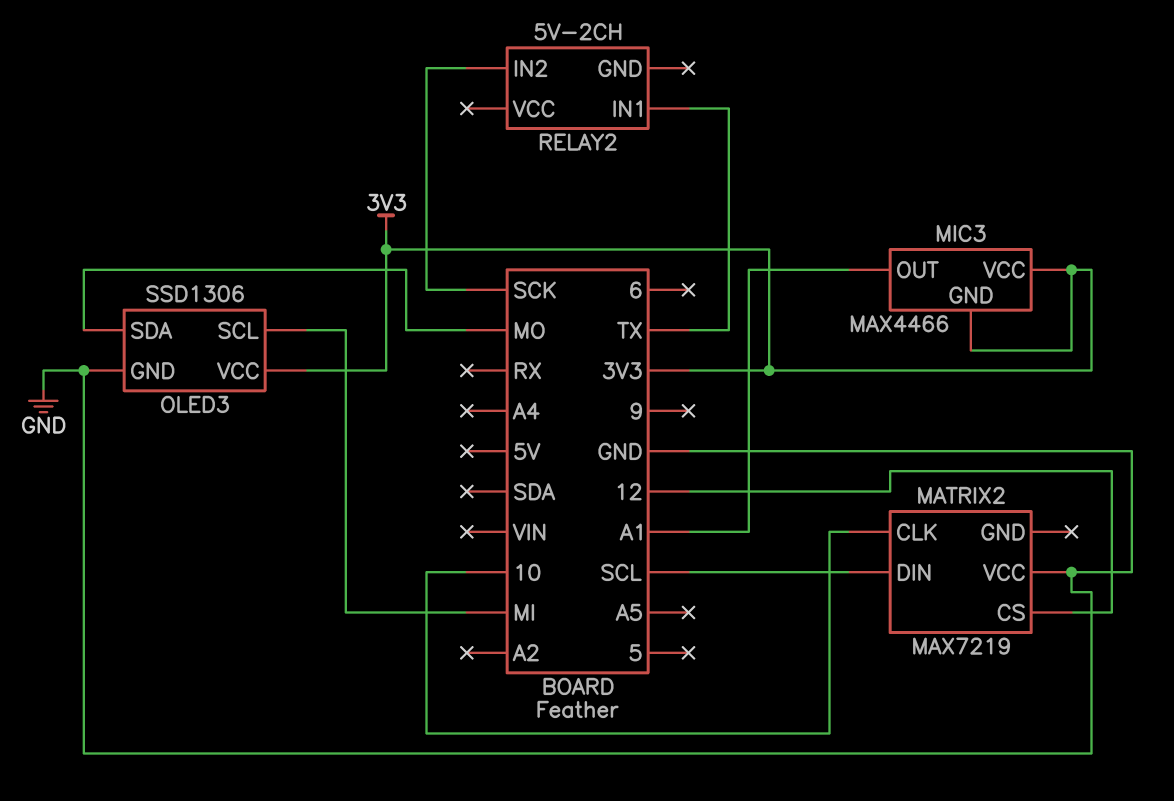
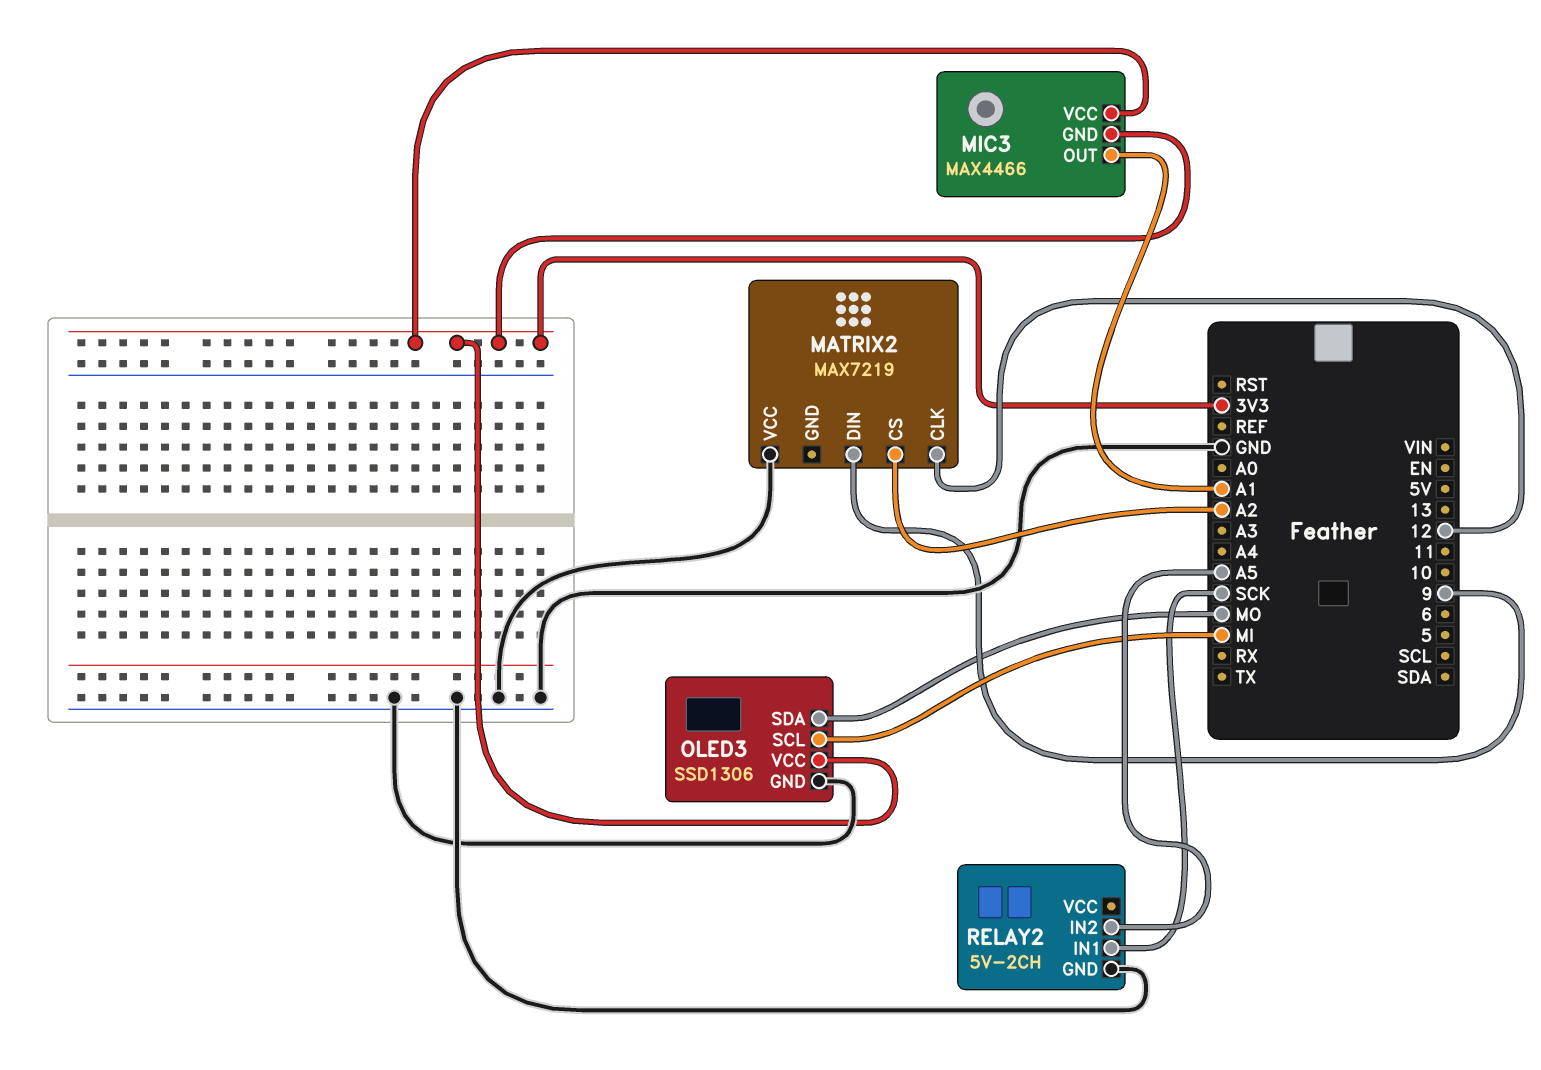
MATRIX2 pin CLK: 10 -> 12
MATRIX2 pin CS: 12 -> A2
MATRIX2 pin DIN: SCL -> 9
RELAY2 pin GND: none -> GND
RELAY2 pin IN1: TX -> SCK
RELAY2 pin IN2: SCK -> A5

